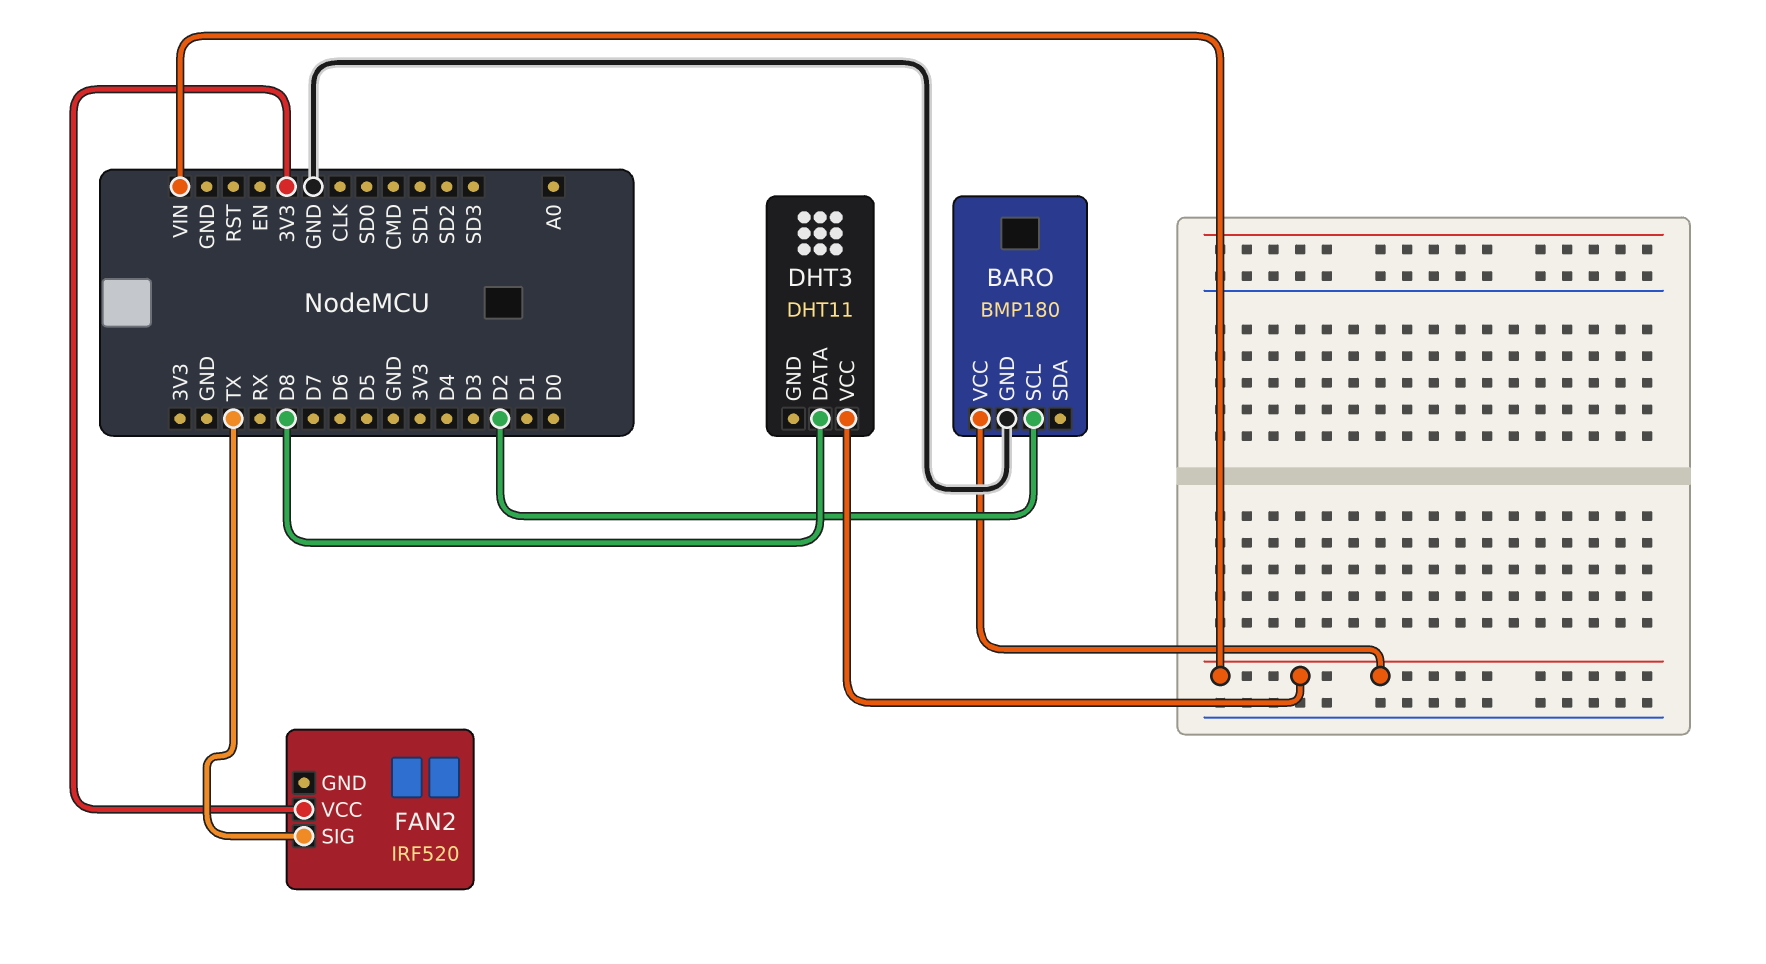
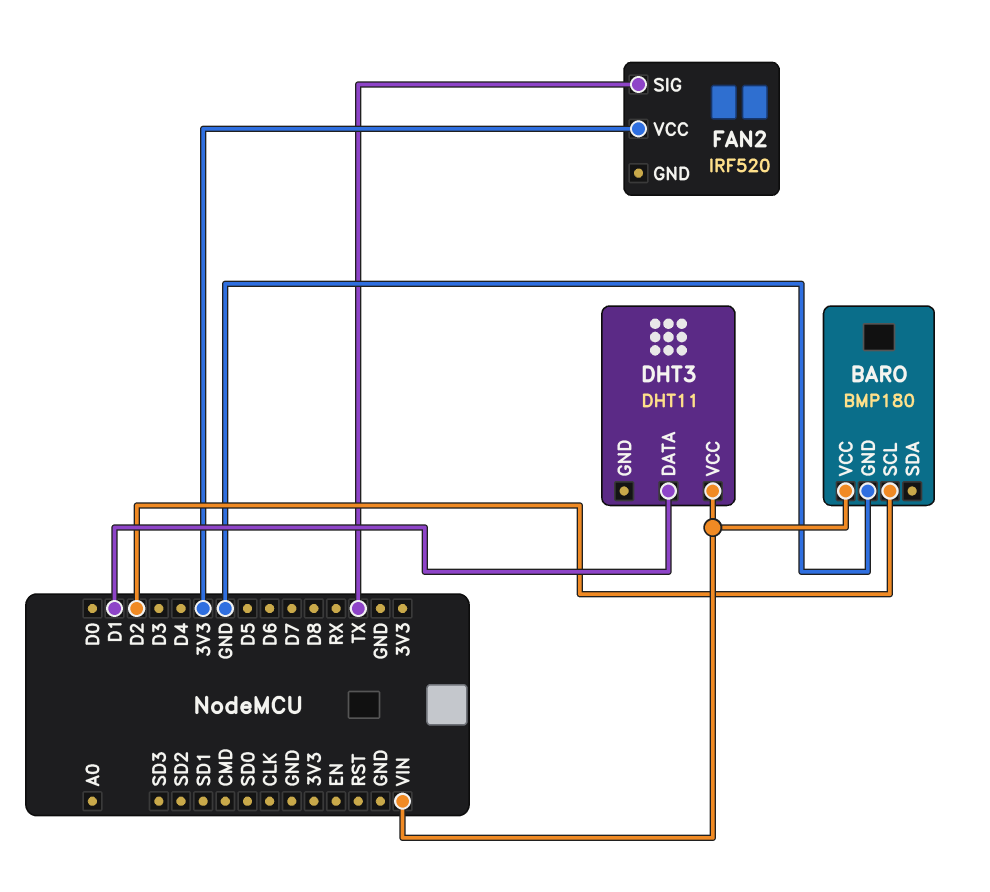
DHT3 pin DATA: D8 -> D1

